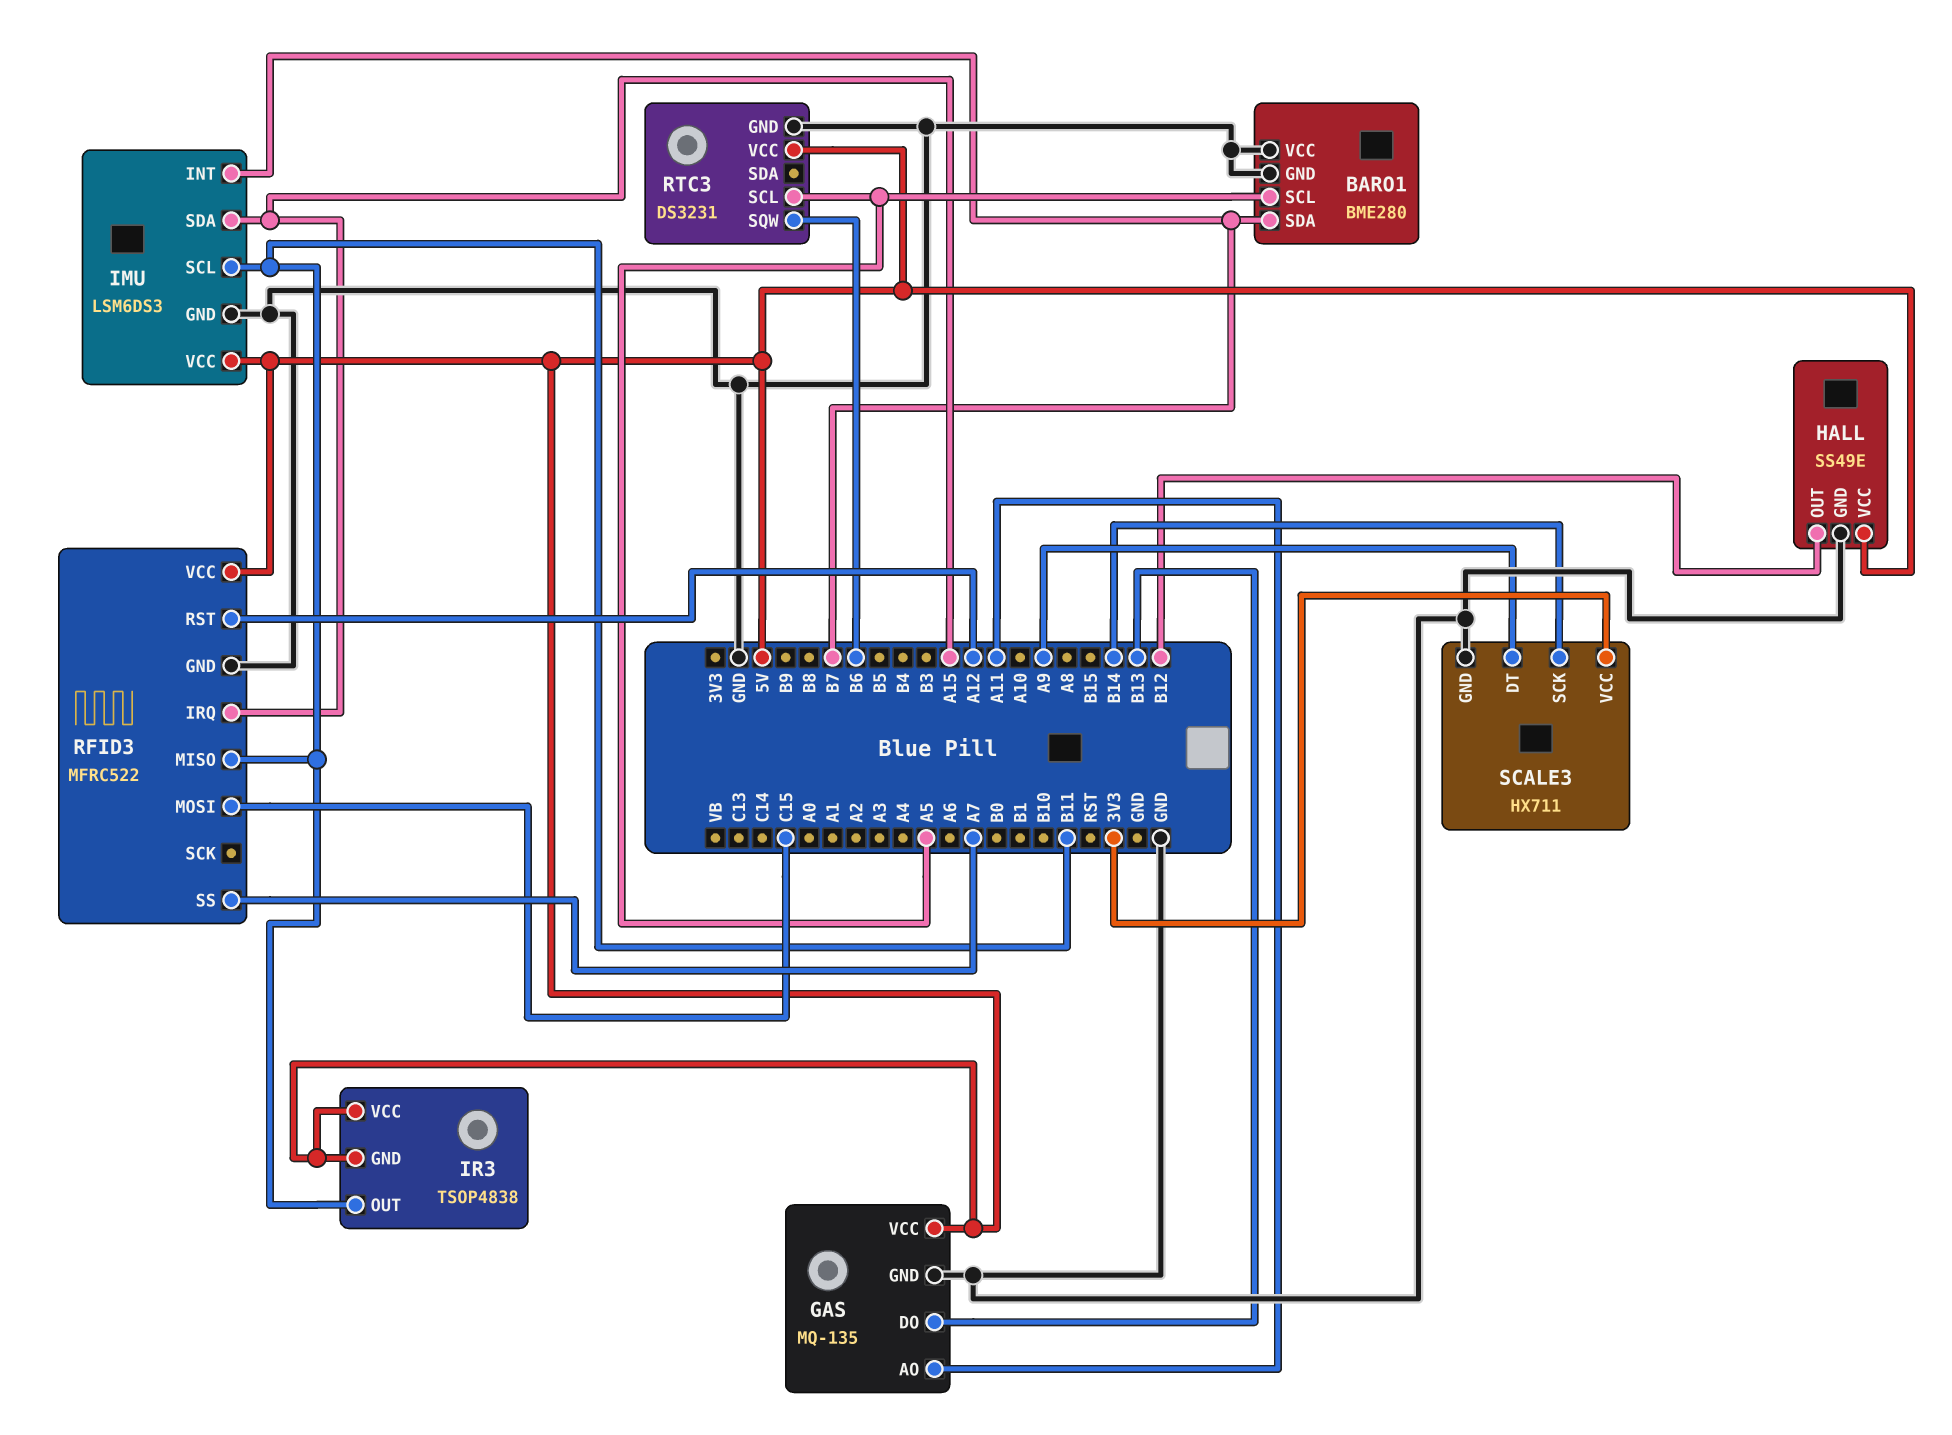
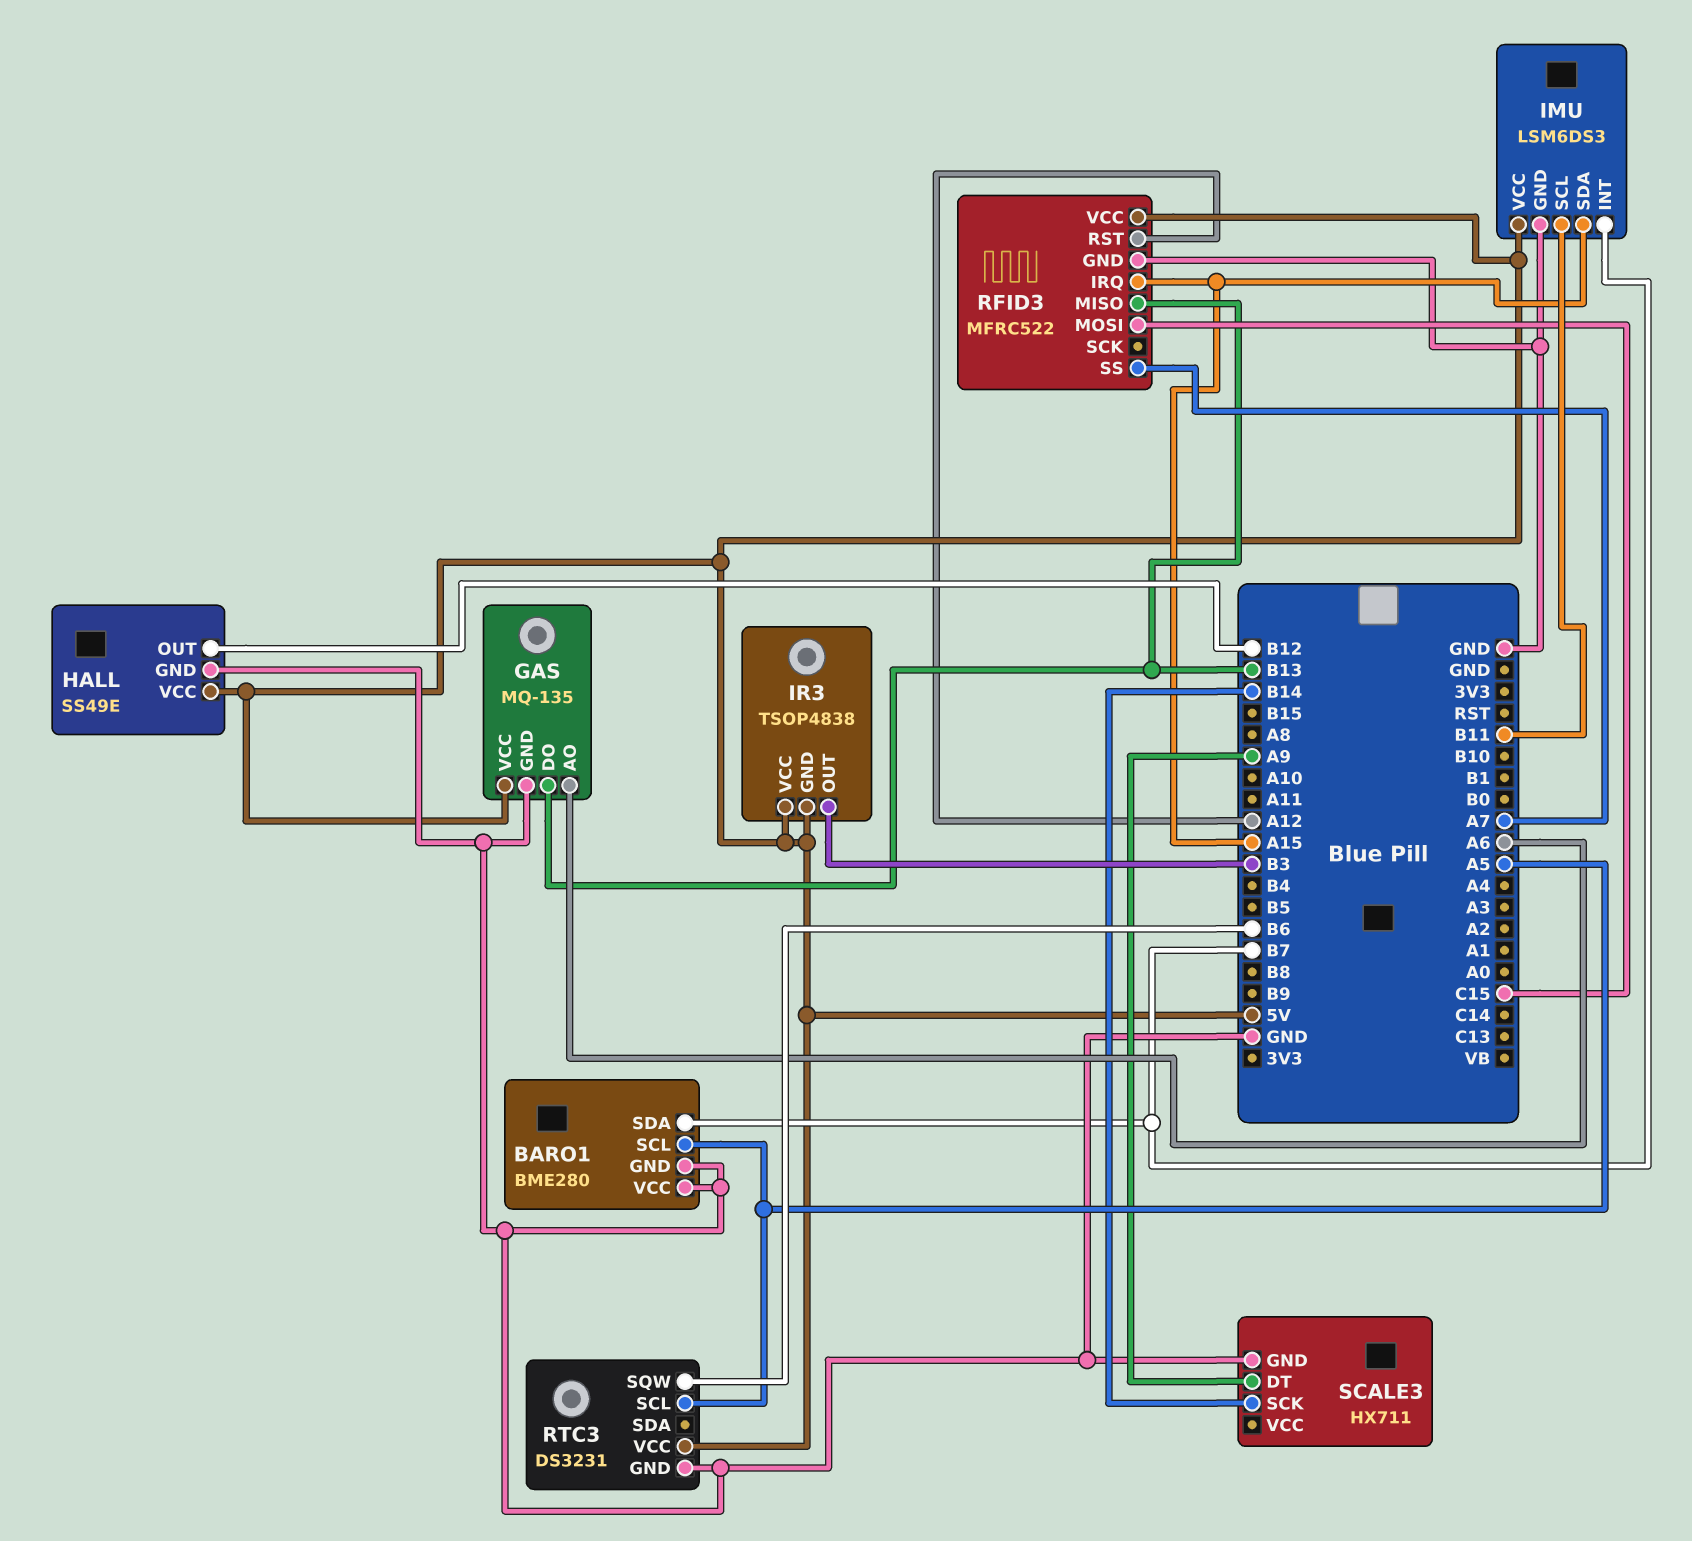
GAS pin AO: A11 -> A6
IR3 pin OUT: B11 -> B3
RFID3 pin MISO: B11 -> B13
SCALE3 pin VCC: 3V3 -> none

